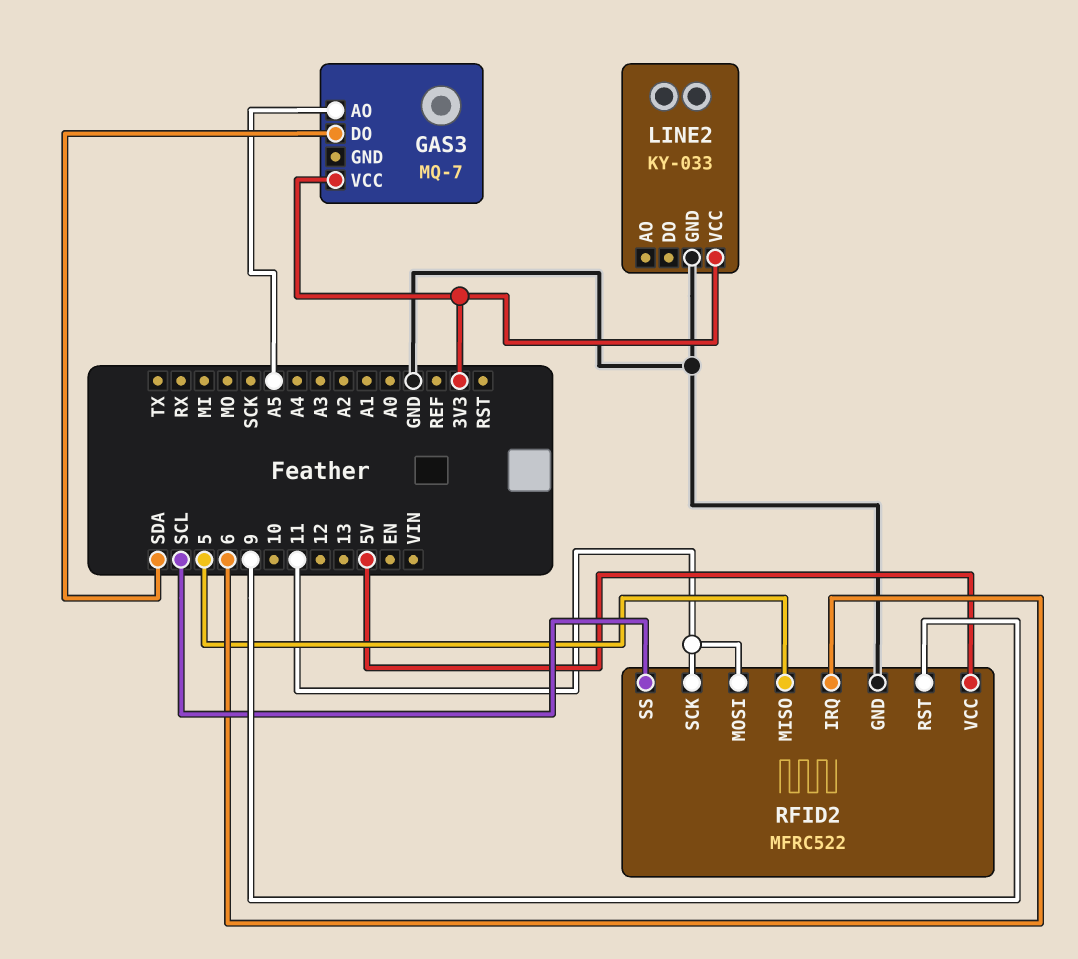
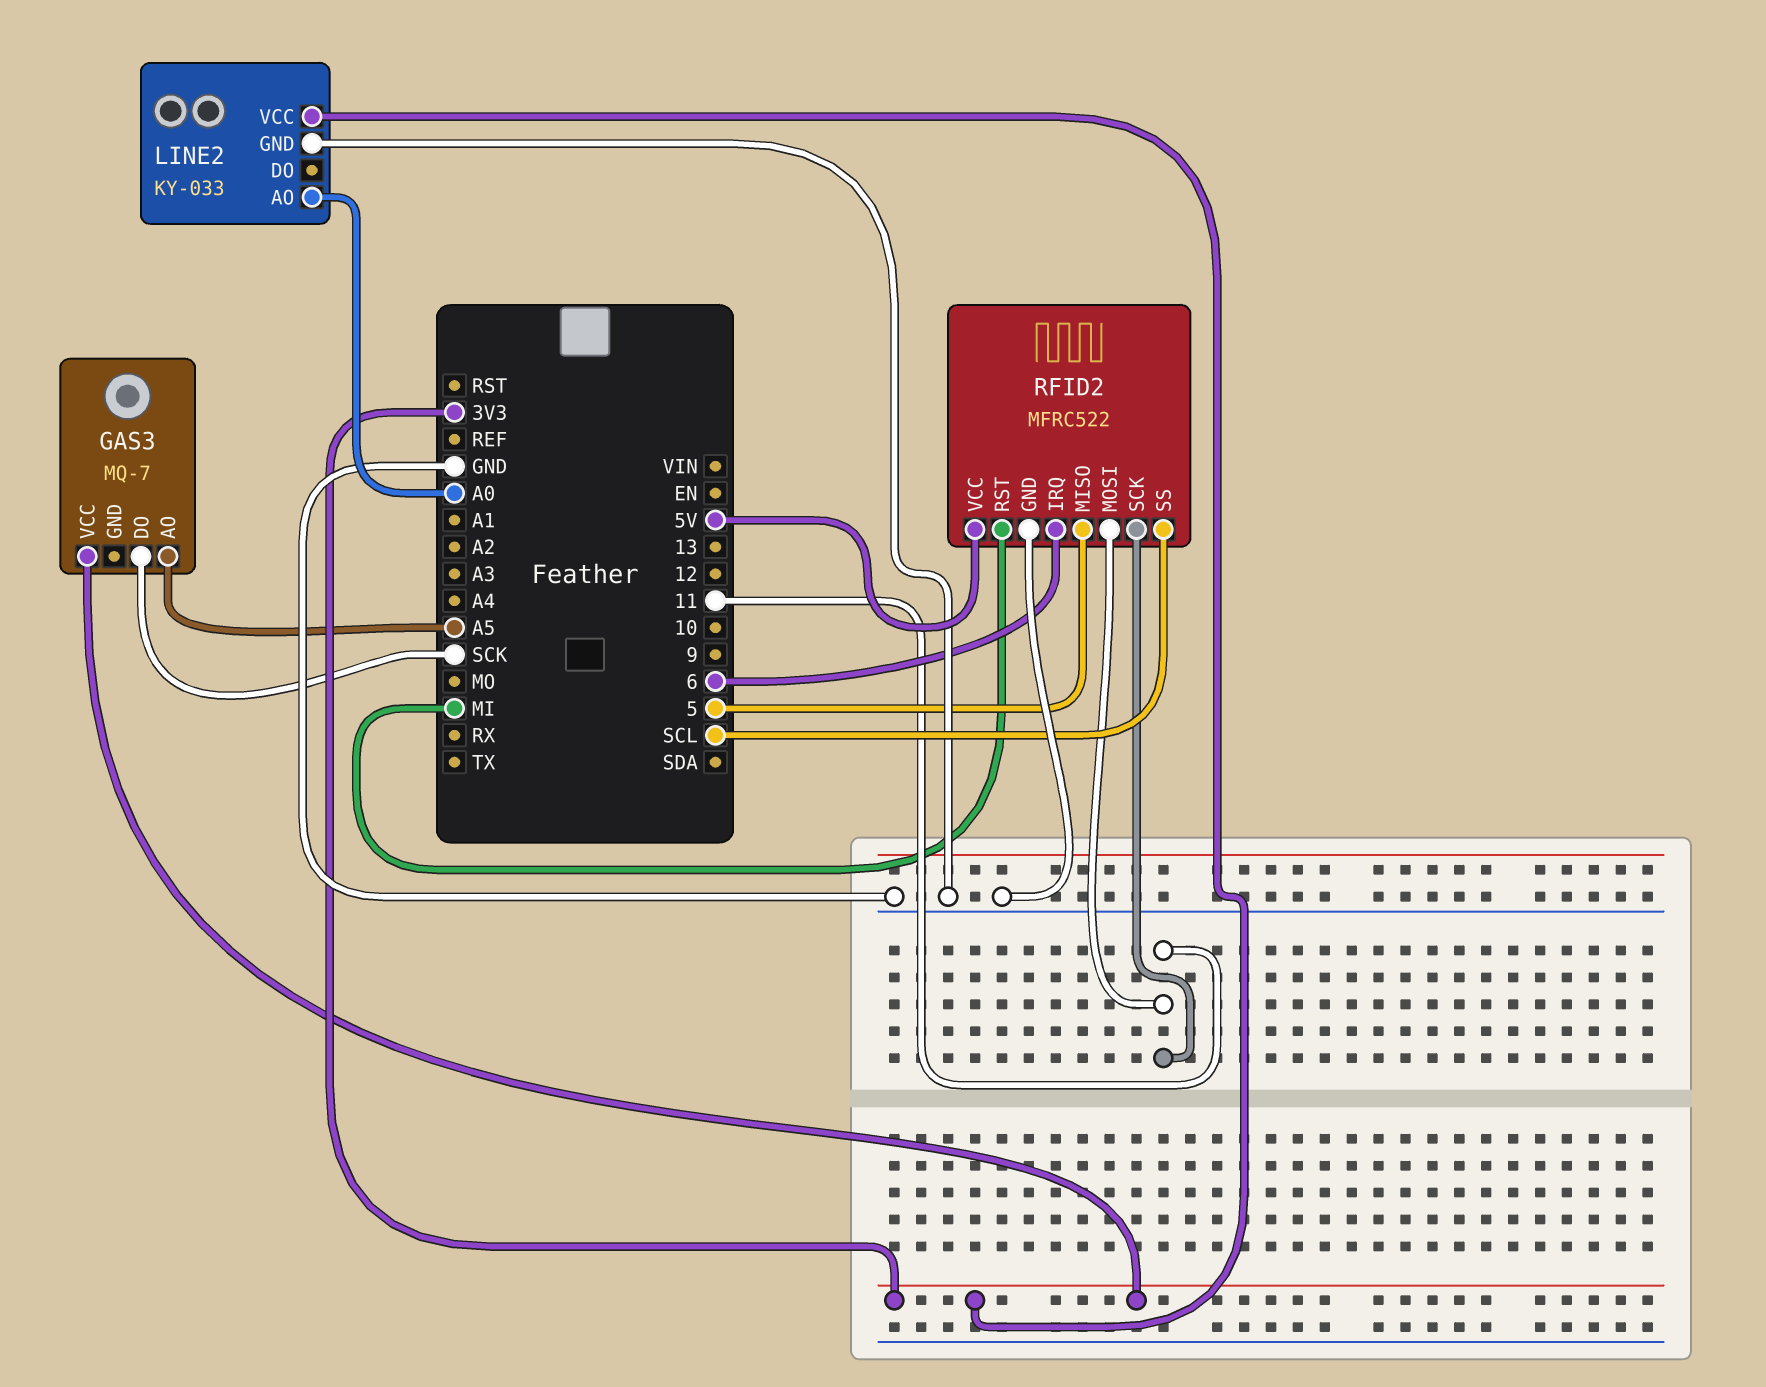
GAS3 pin DO: SDA -> SCK
LINE2 pin AO: none -> A0
RFID2 pin RST: 9 -> MI

